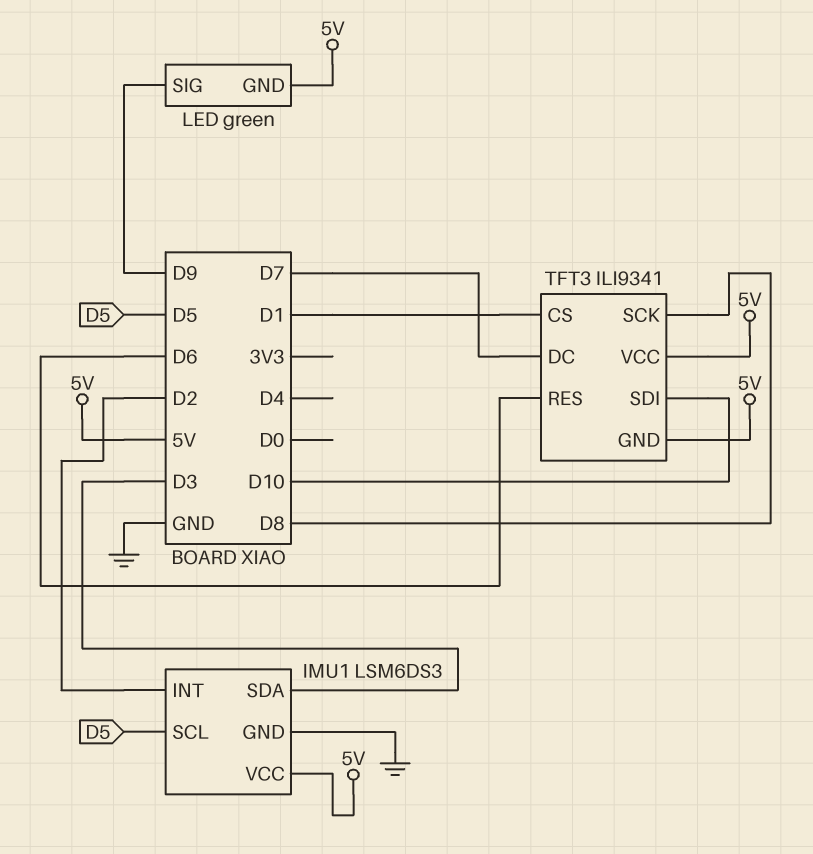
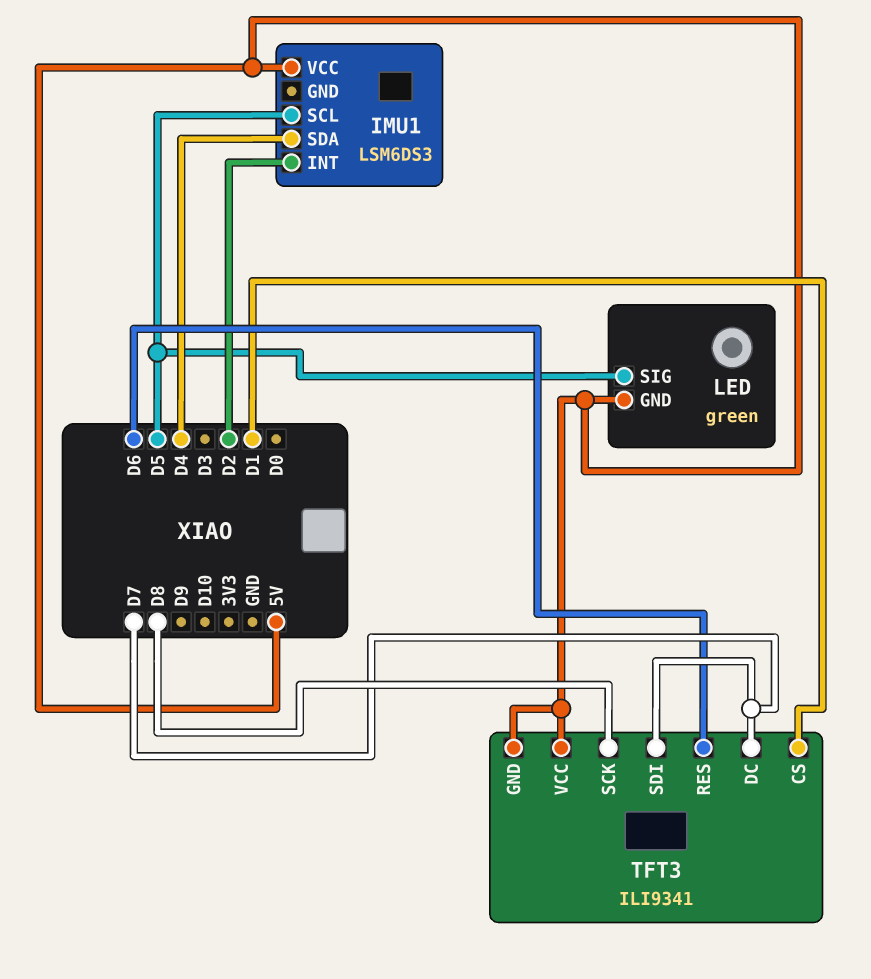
IMU1 pin GND: GND -> none
IMU1 pin SDA: D3 -> D4
LED pin SIG: D9 -> D5
TFT3 pin SDI: D10 -> D7

